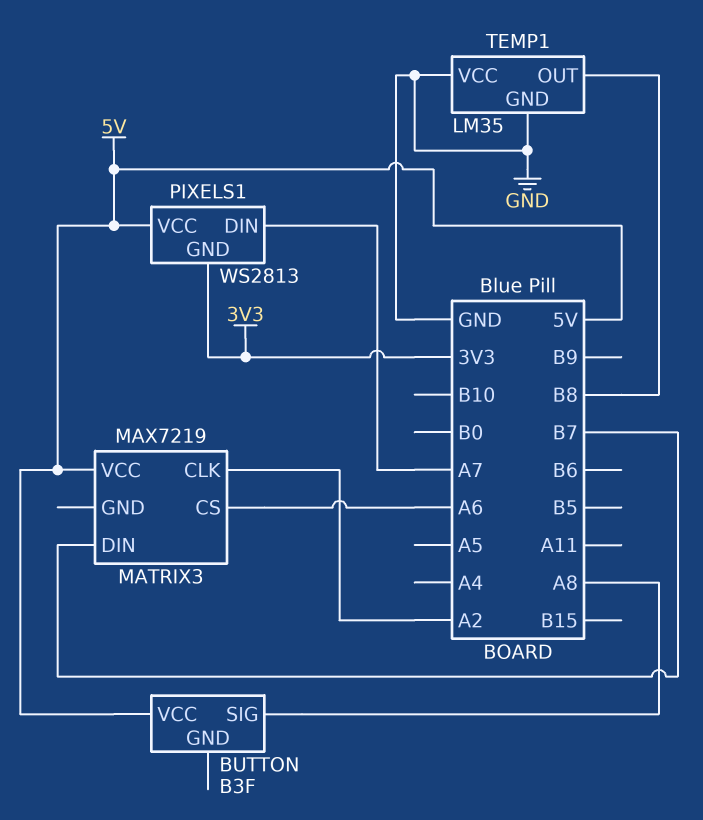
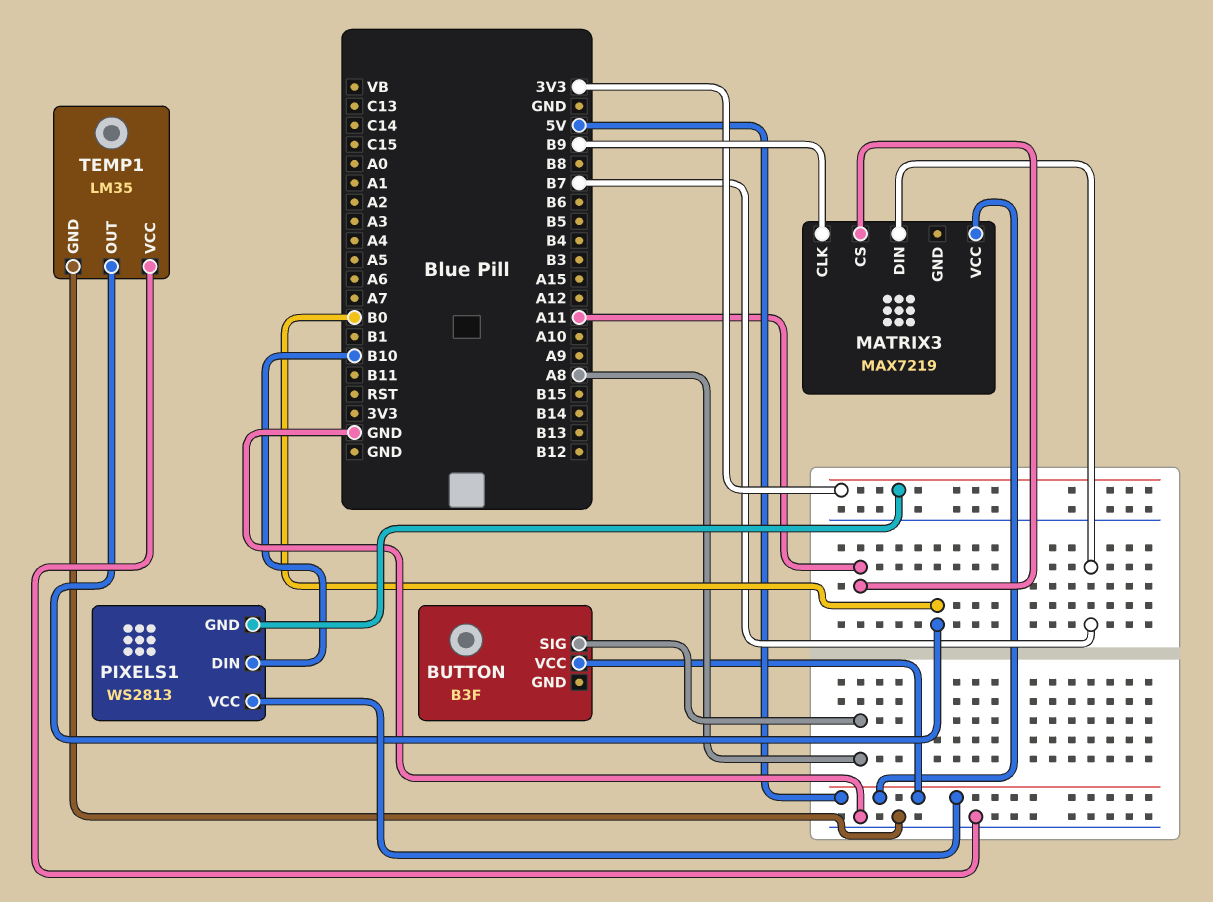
MATRIX3 pin CLK: A2 -> B9
MATRIX3 pin CS: A6 -> A11
PIXELS1 pin DIN: A7 -> B10
TEMP1 pin OUT: B8 -> B0

